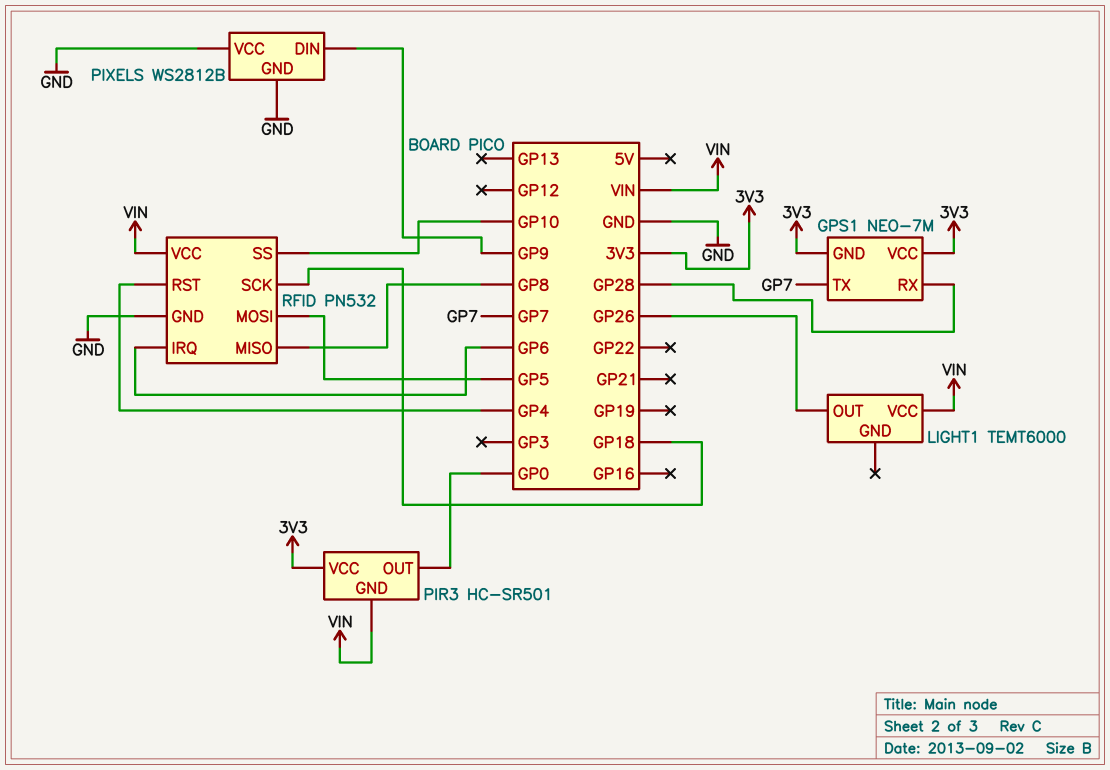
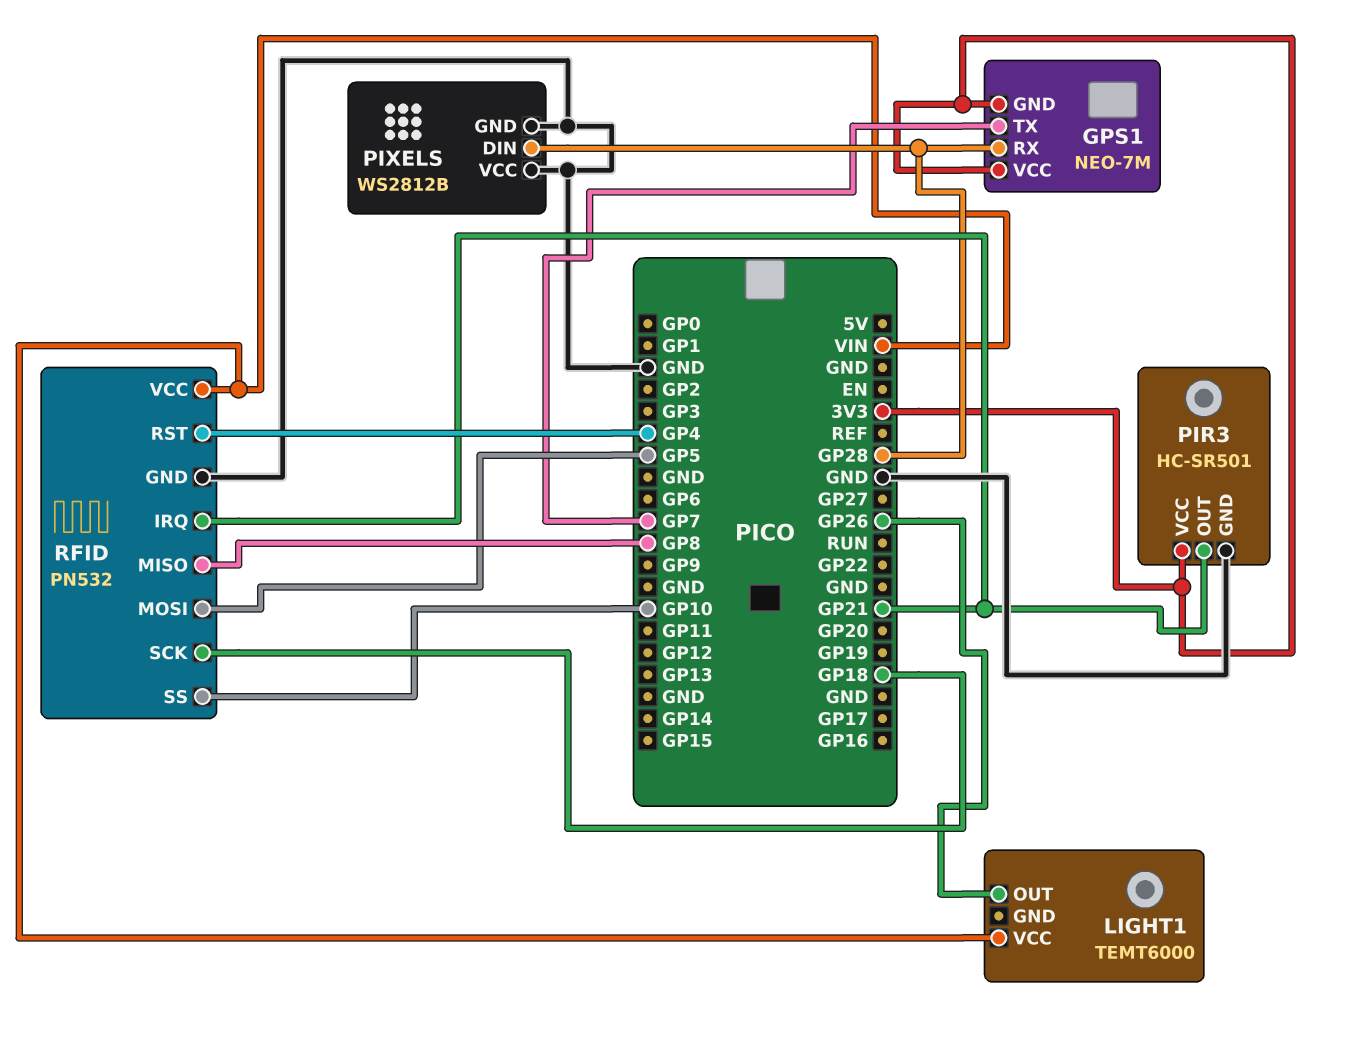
PIR3 pin GND: VIN -> GND
PIR3 pin OUT: GP0 -> GP21
PIXELS pin DIN: GP9 -> GP28
RFID pin IRQ: GP6 -> GP21

